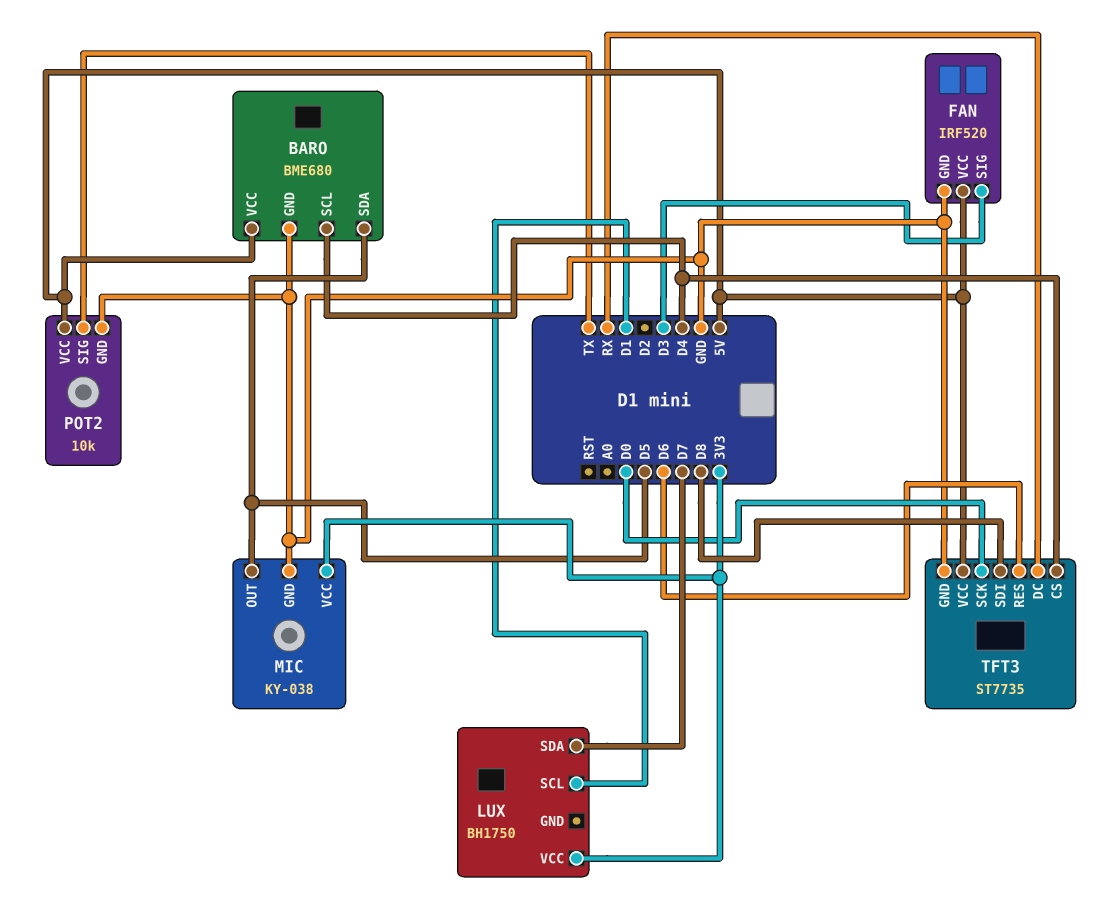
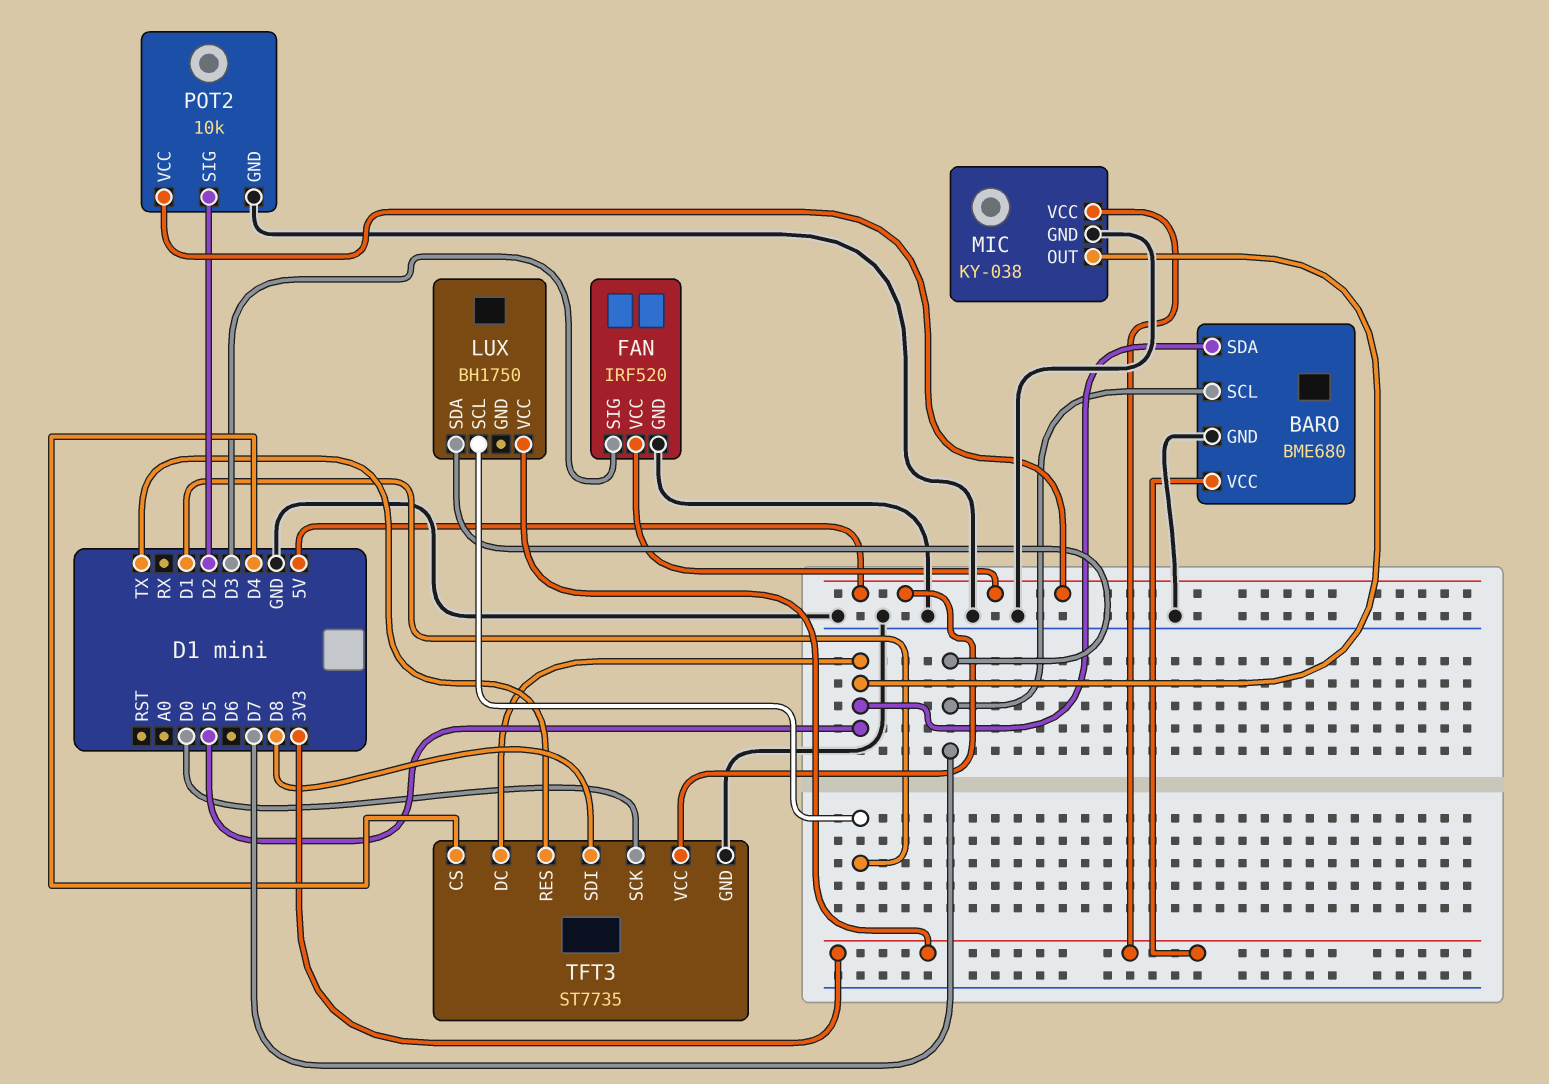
BARO pin SCL: D4 -> D7
BARO pin VCC: 5V -> 3V3
POT2 pin SIG: TX -> D2
TFT3 pin DC: RX -> D5
TFT3 pin RES: D6 -> TX

